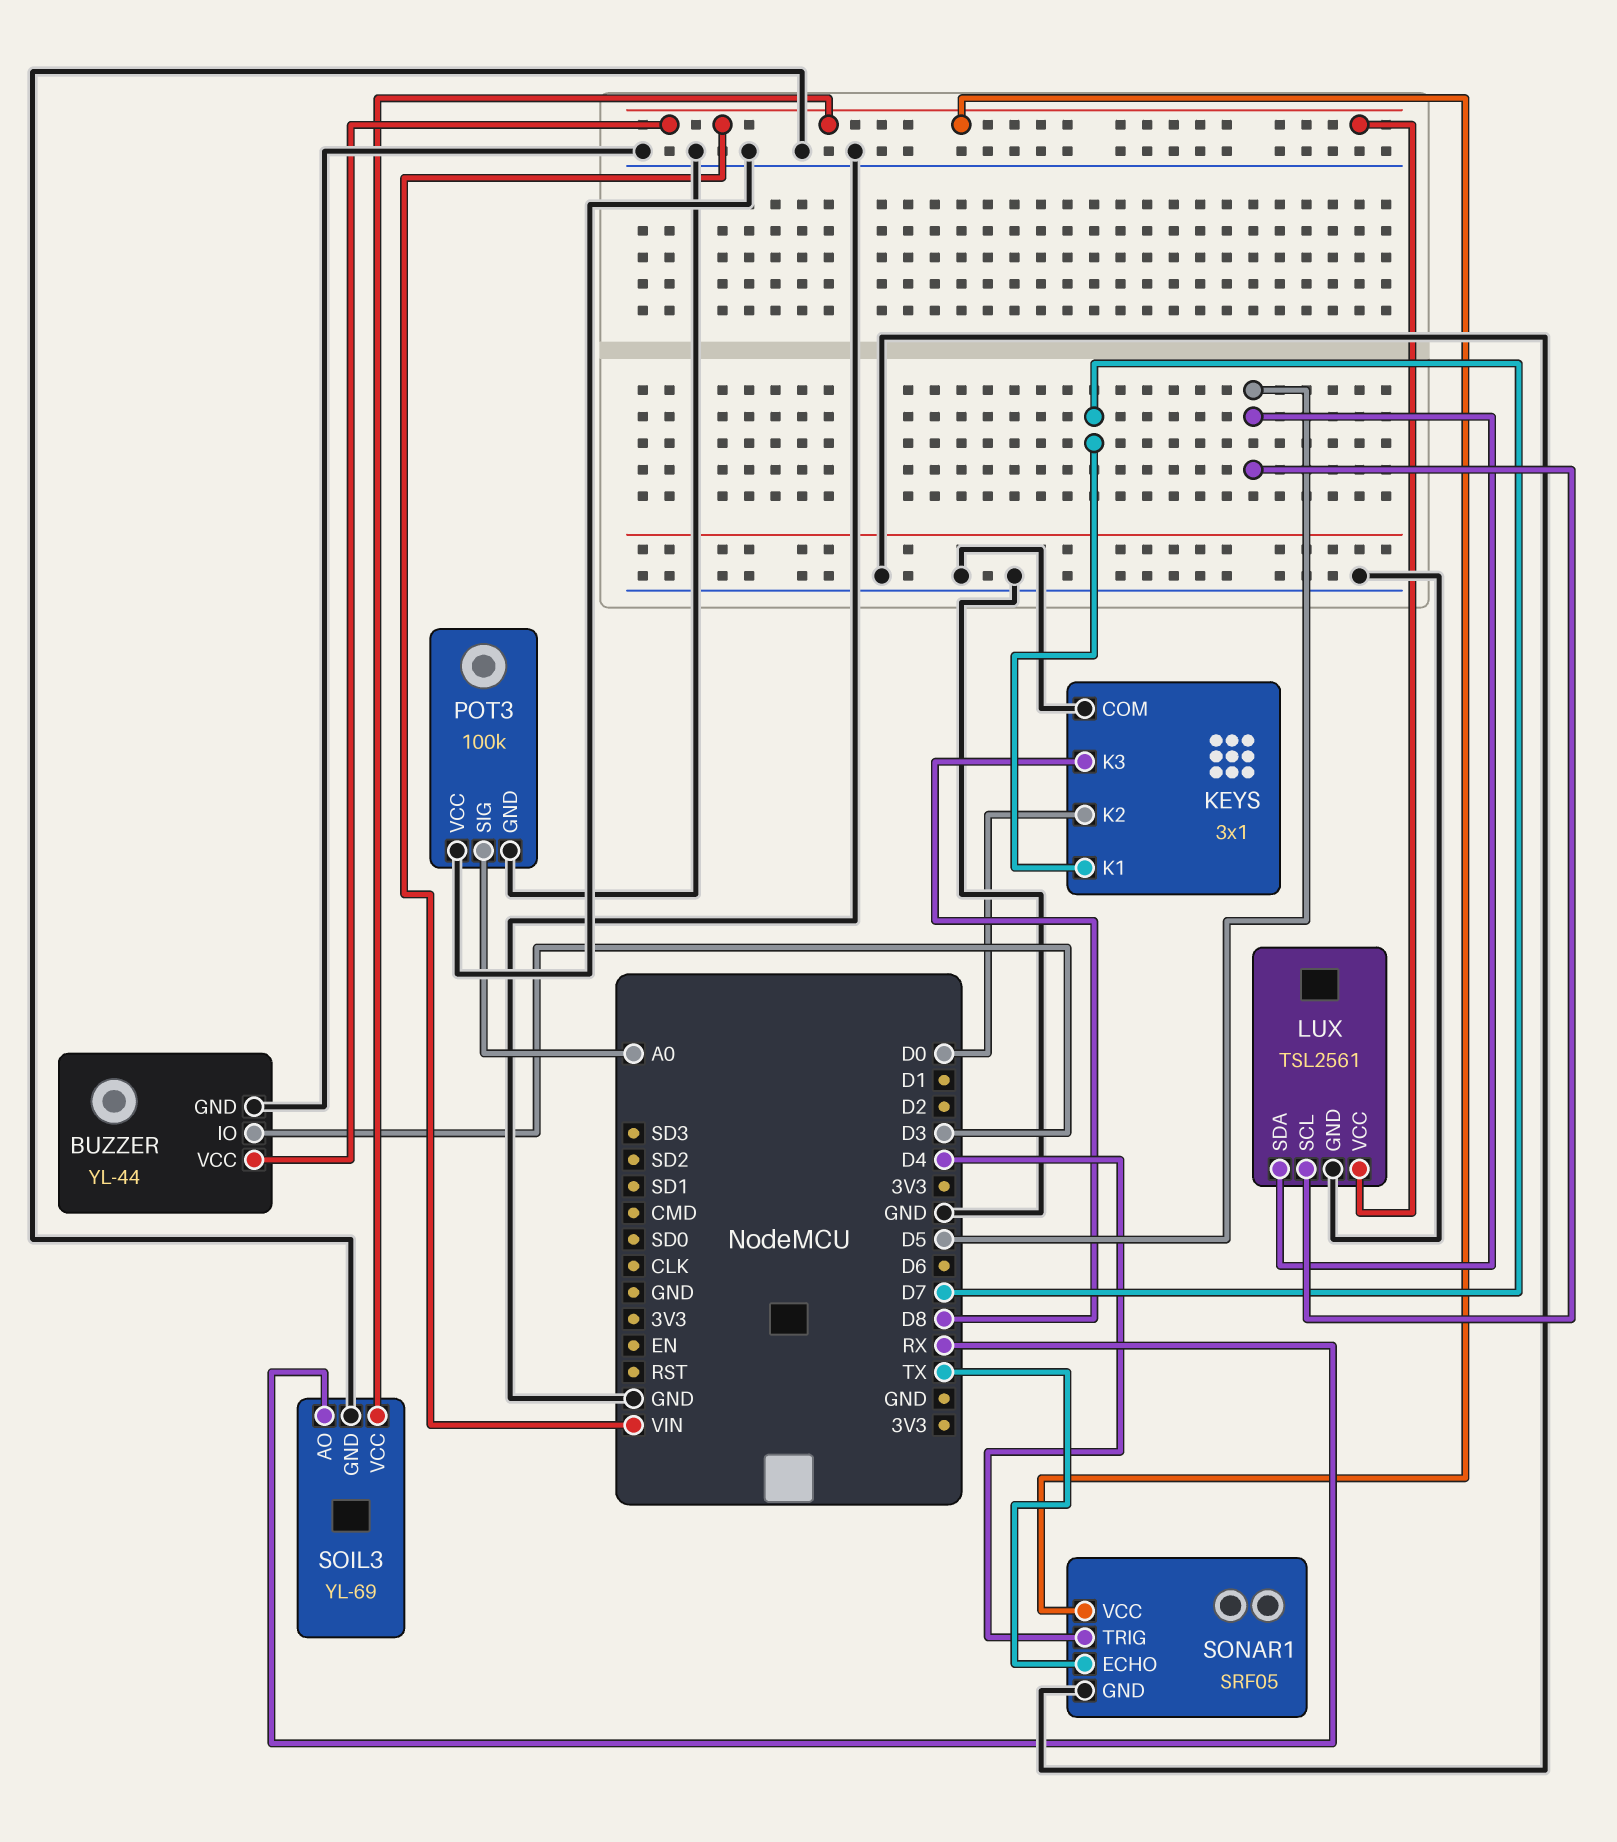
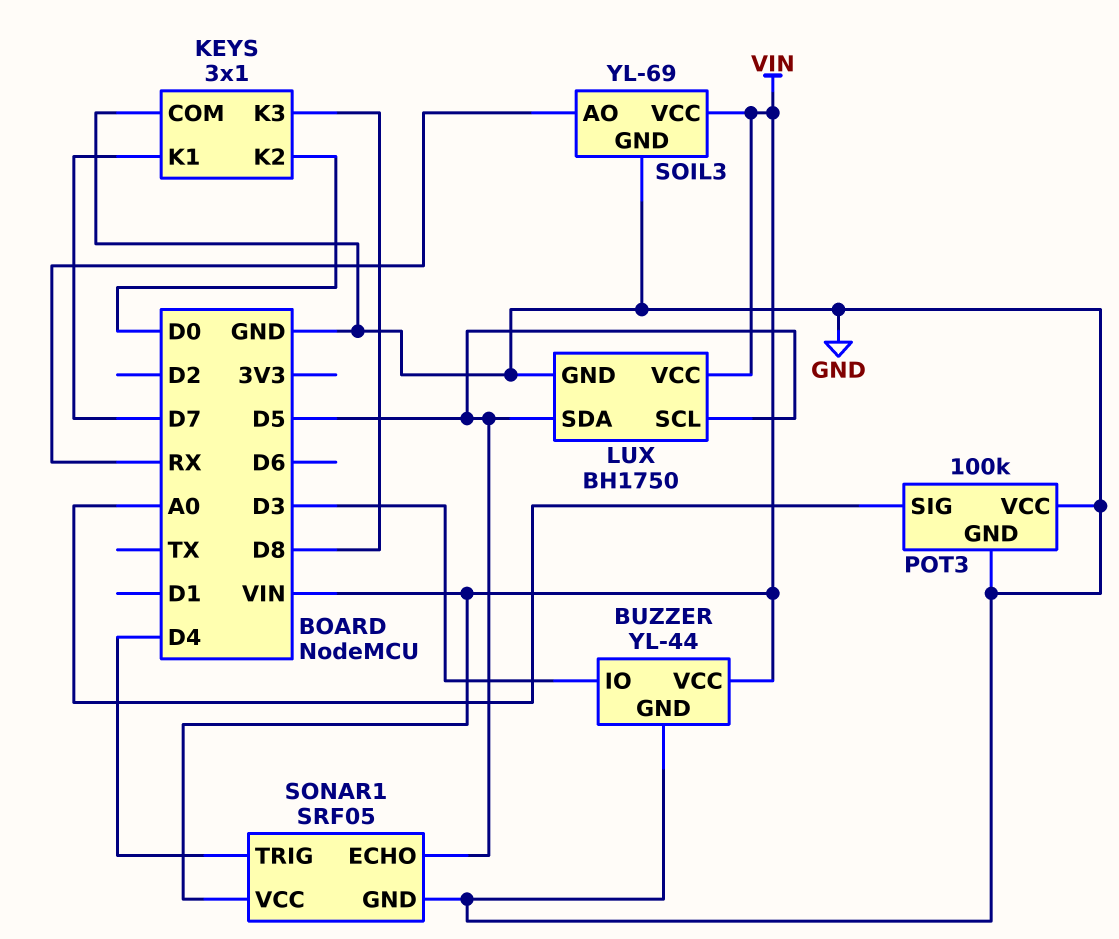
LUX: TSL2561 -> BH1750
SONAR1 pin ECHO: TX -> D5

